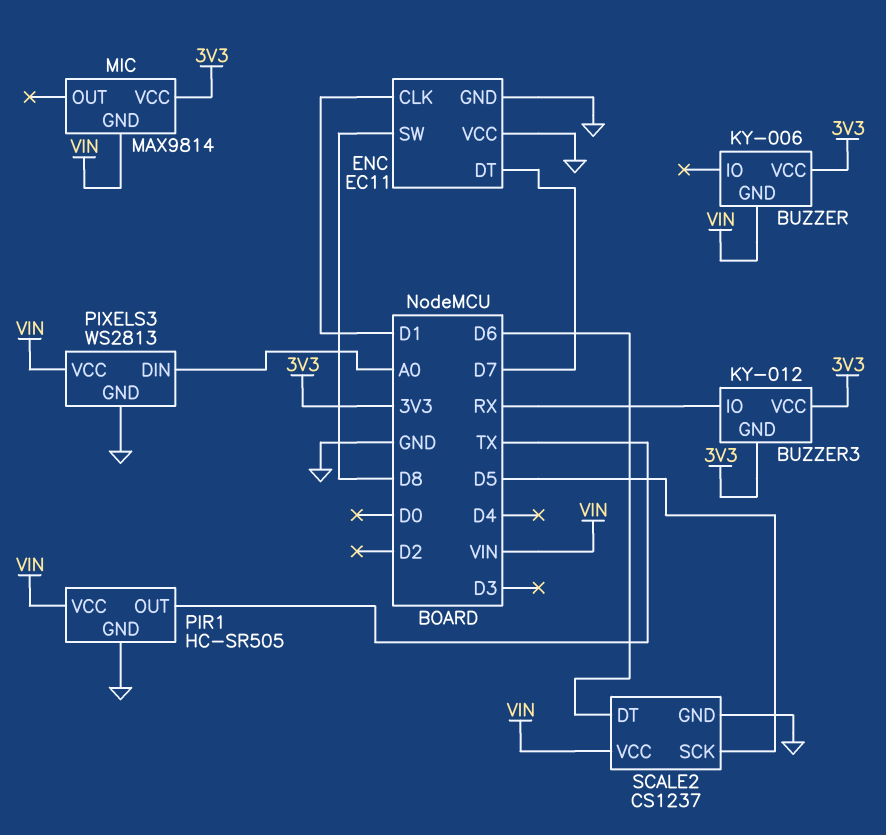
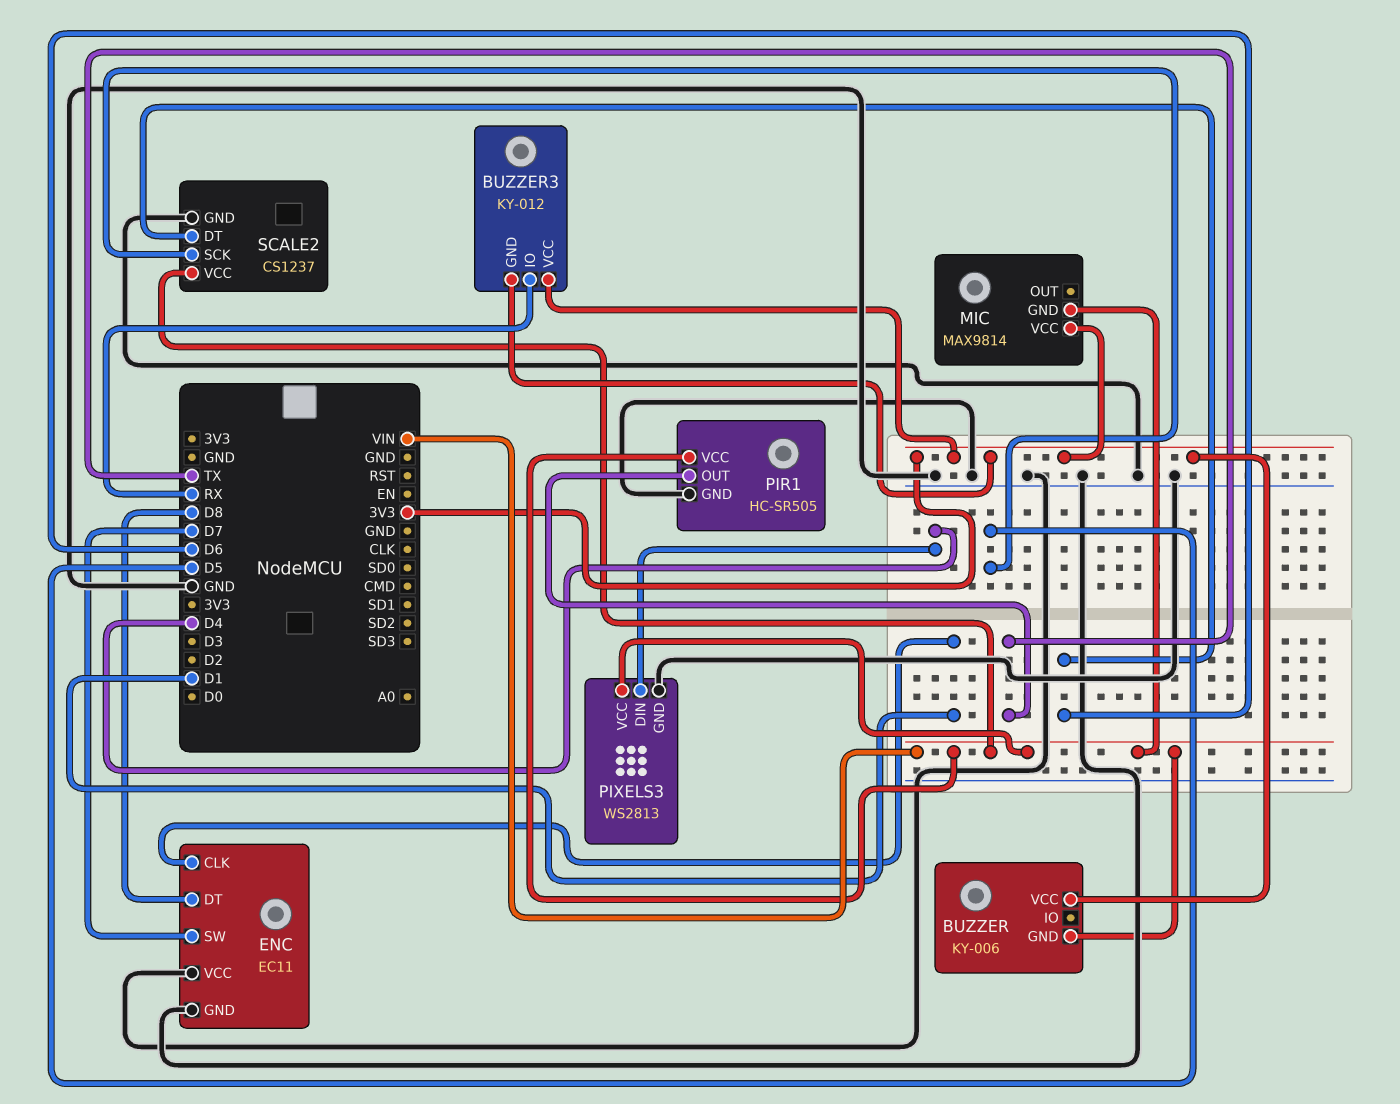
ENC pin DT: D7 -> D8
ENC pin SW: D8 -> D7
PIXELS3 pin DIN: A0 -> D4

